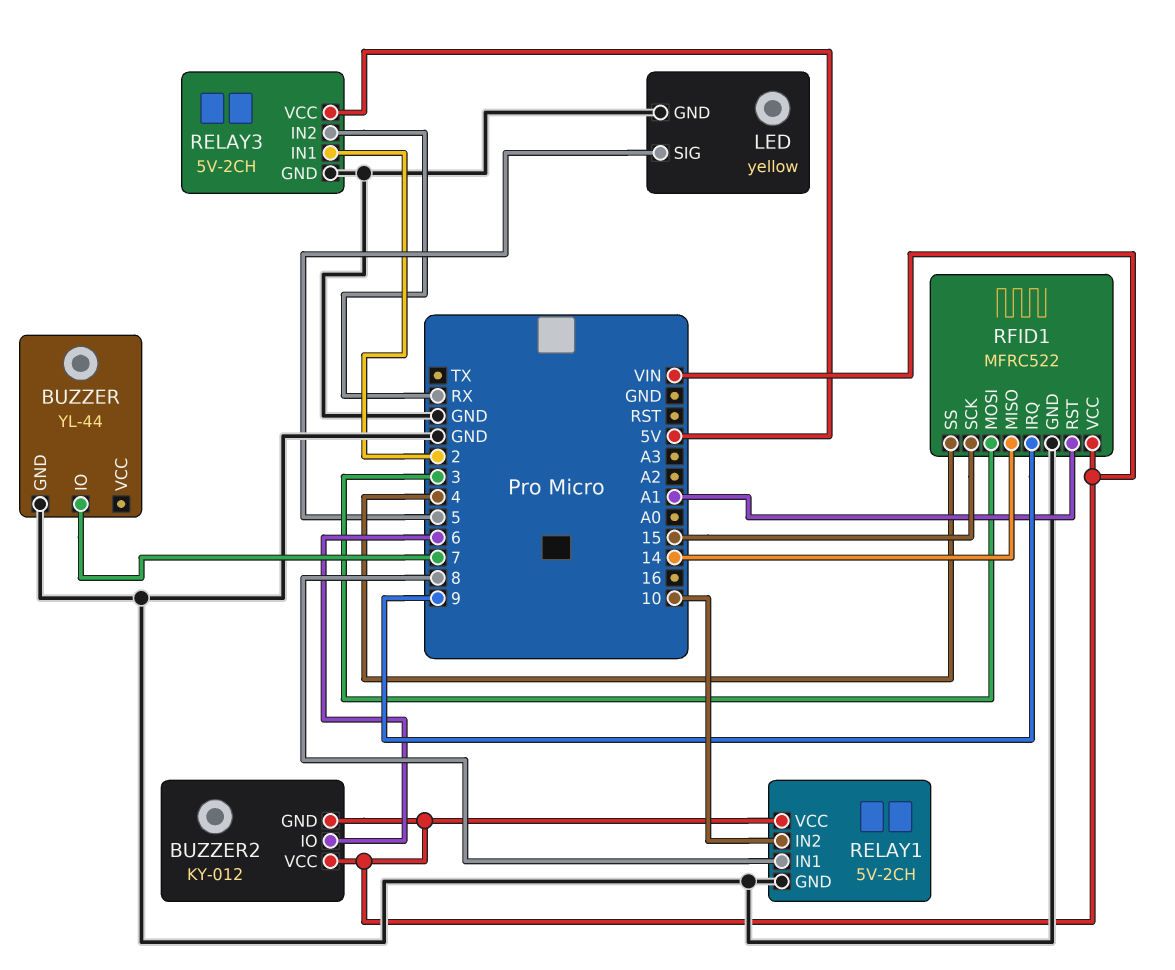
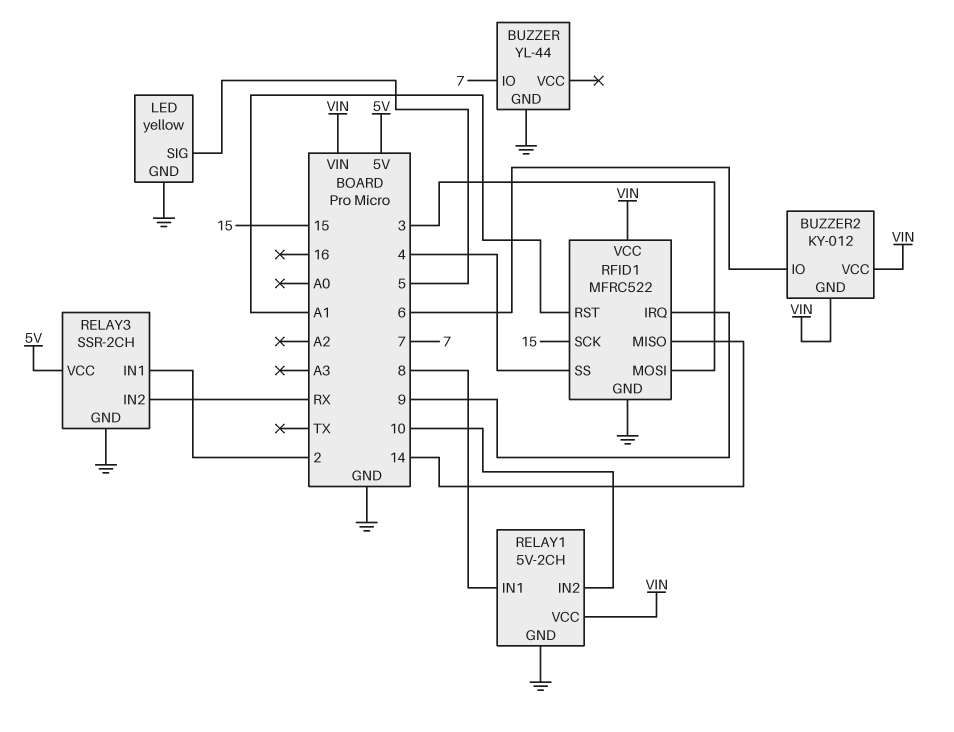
RELAY3: 5V-2CH -> SSR-2CH

